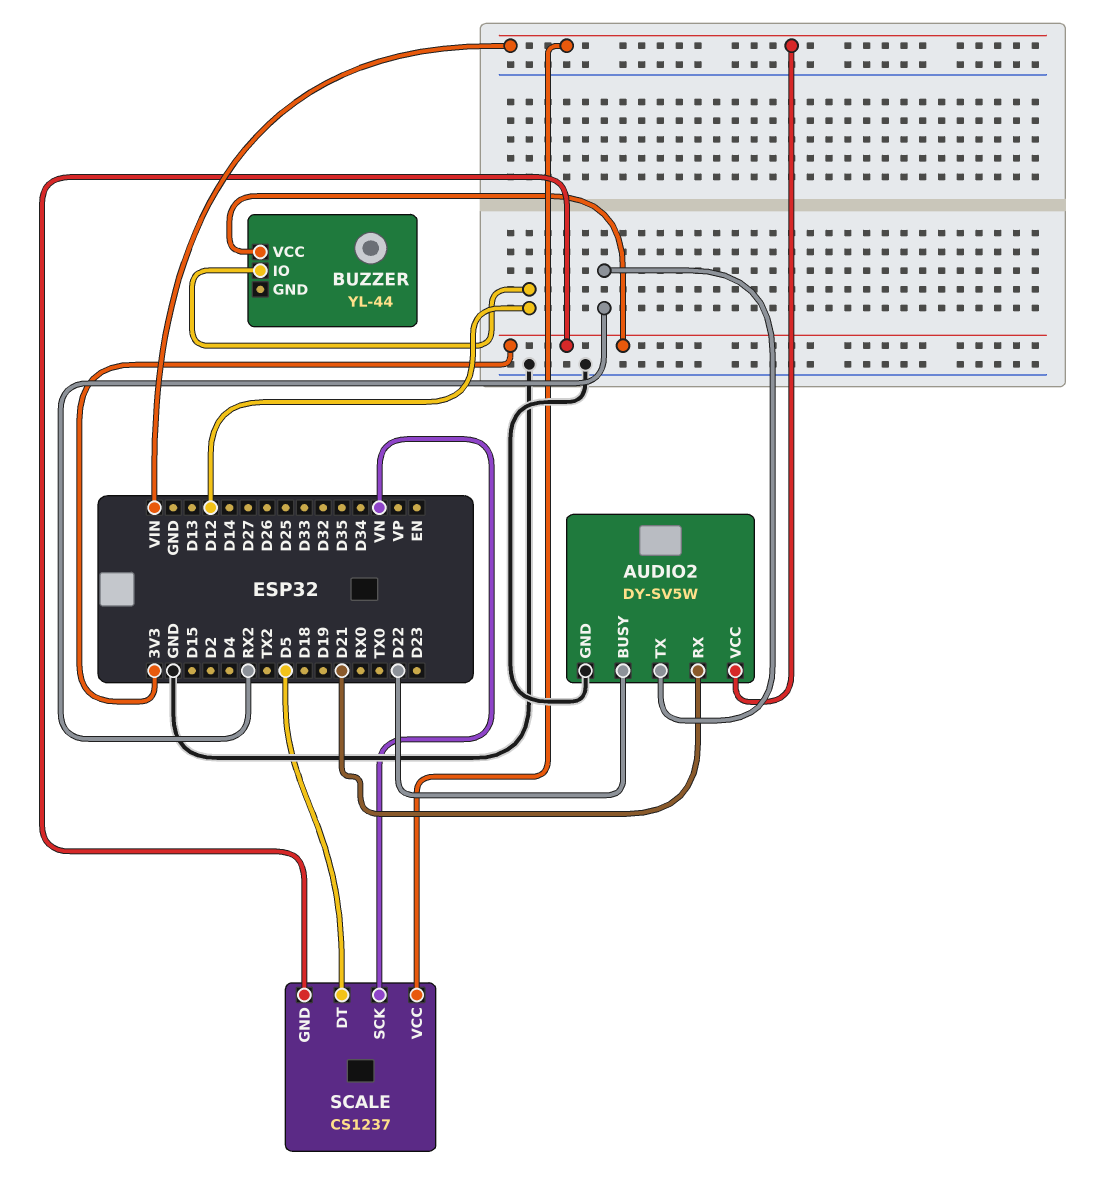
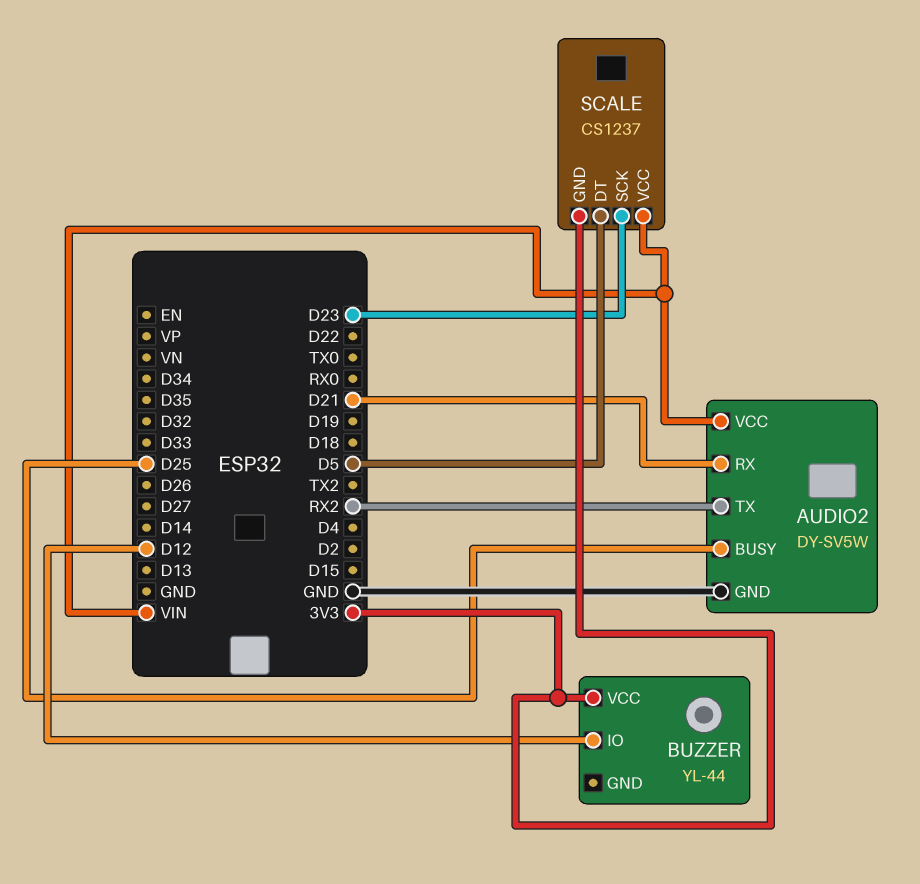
AUDIO2 pin BUSY: D22 -> D25
SCALE pin SCK: VN -> D23

